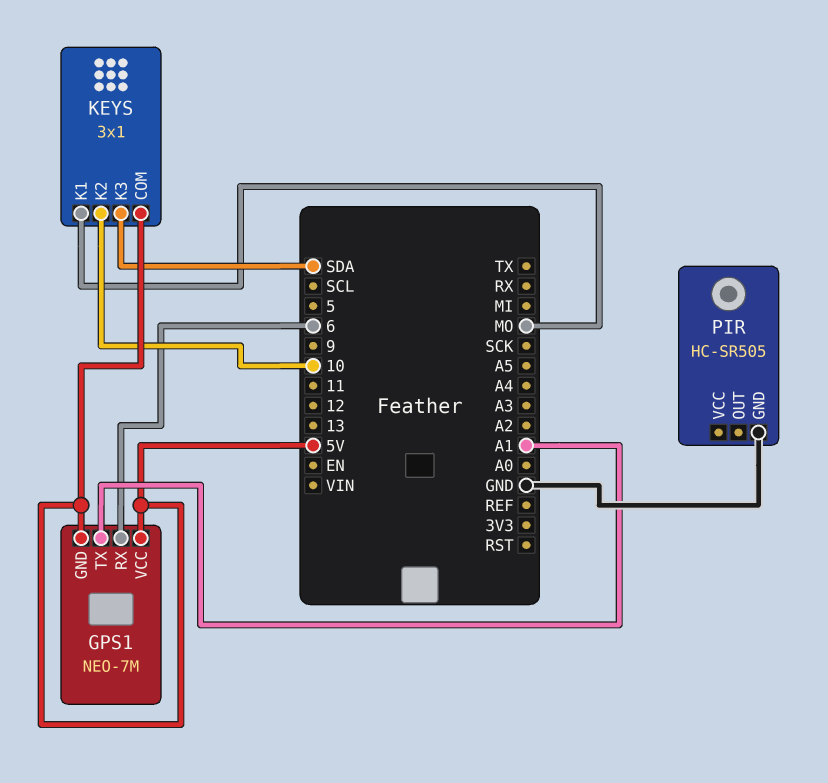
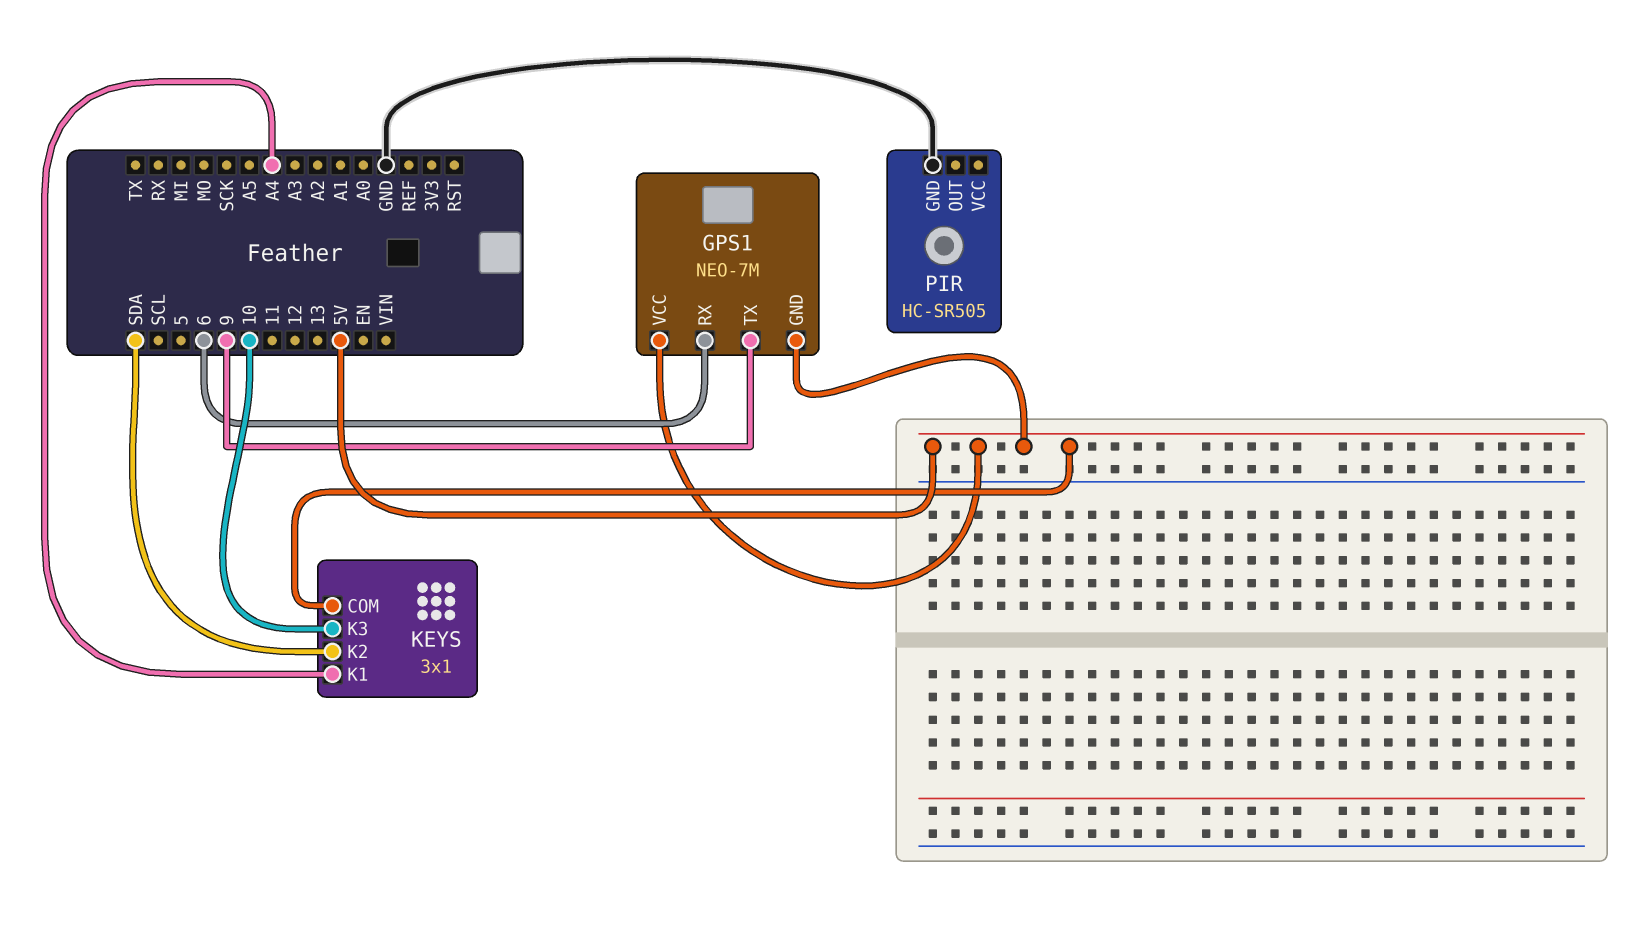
GPS1 pin TX: A1 -> 9
KEYS pin K1: MO -> A4
KEYS pin K2: 10 -> SDA
KEYS pin K3: SDA -> 10

